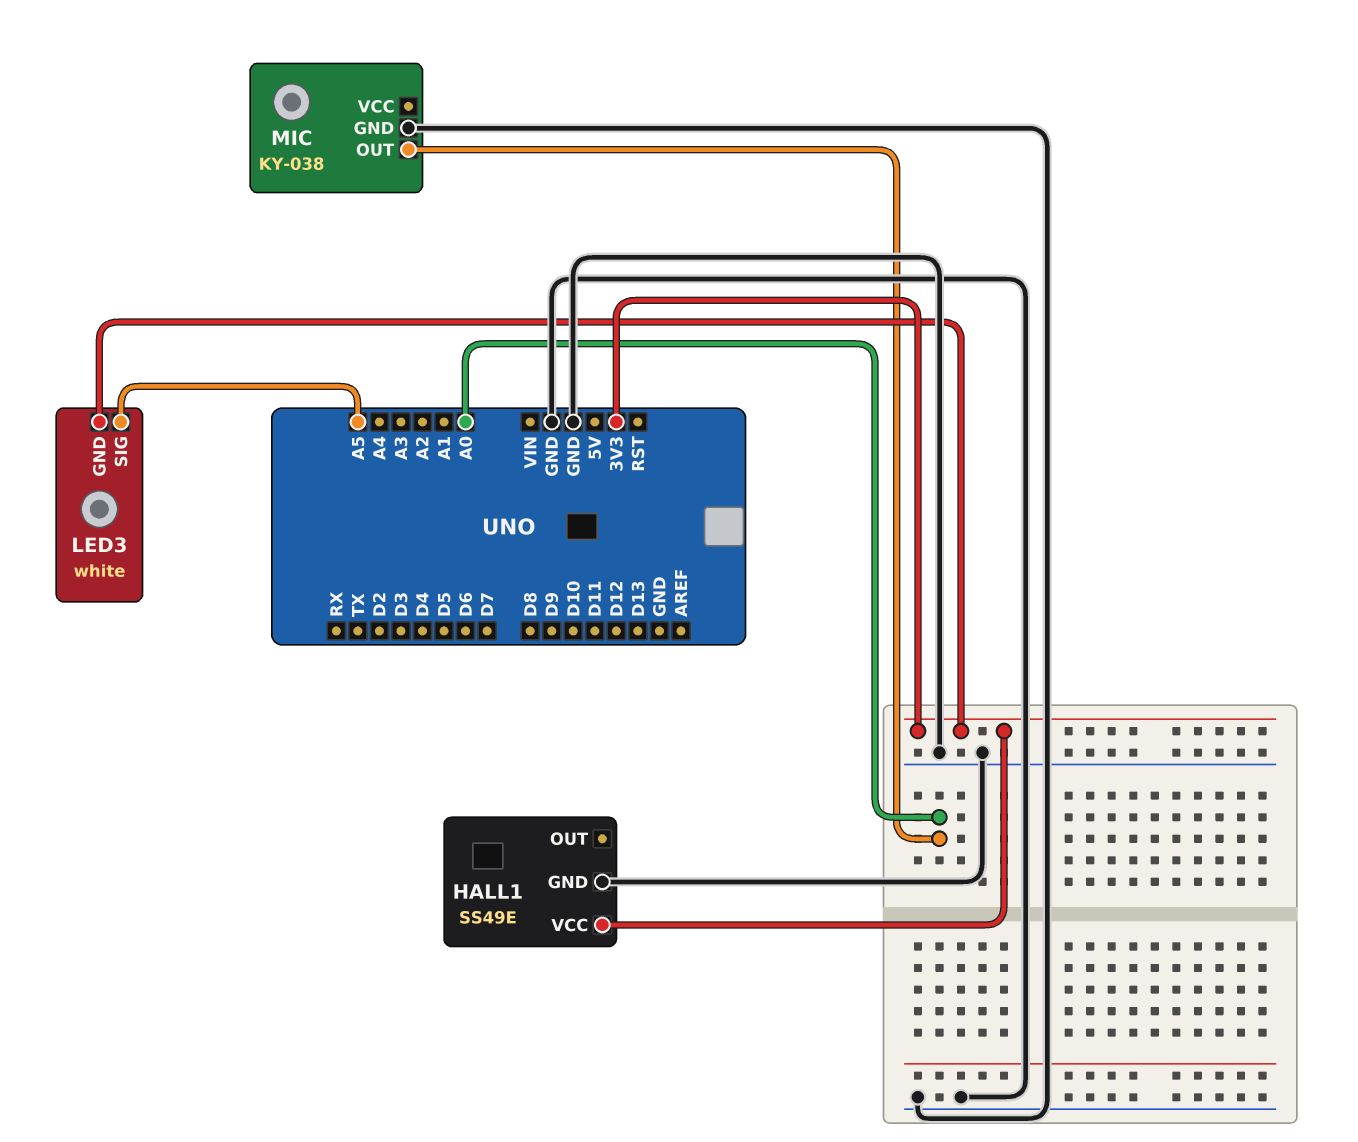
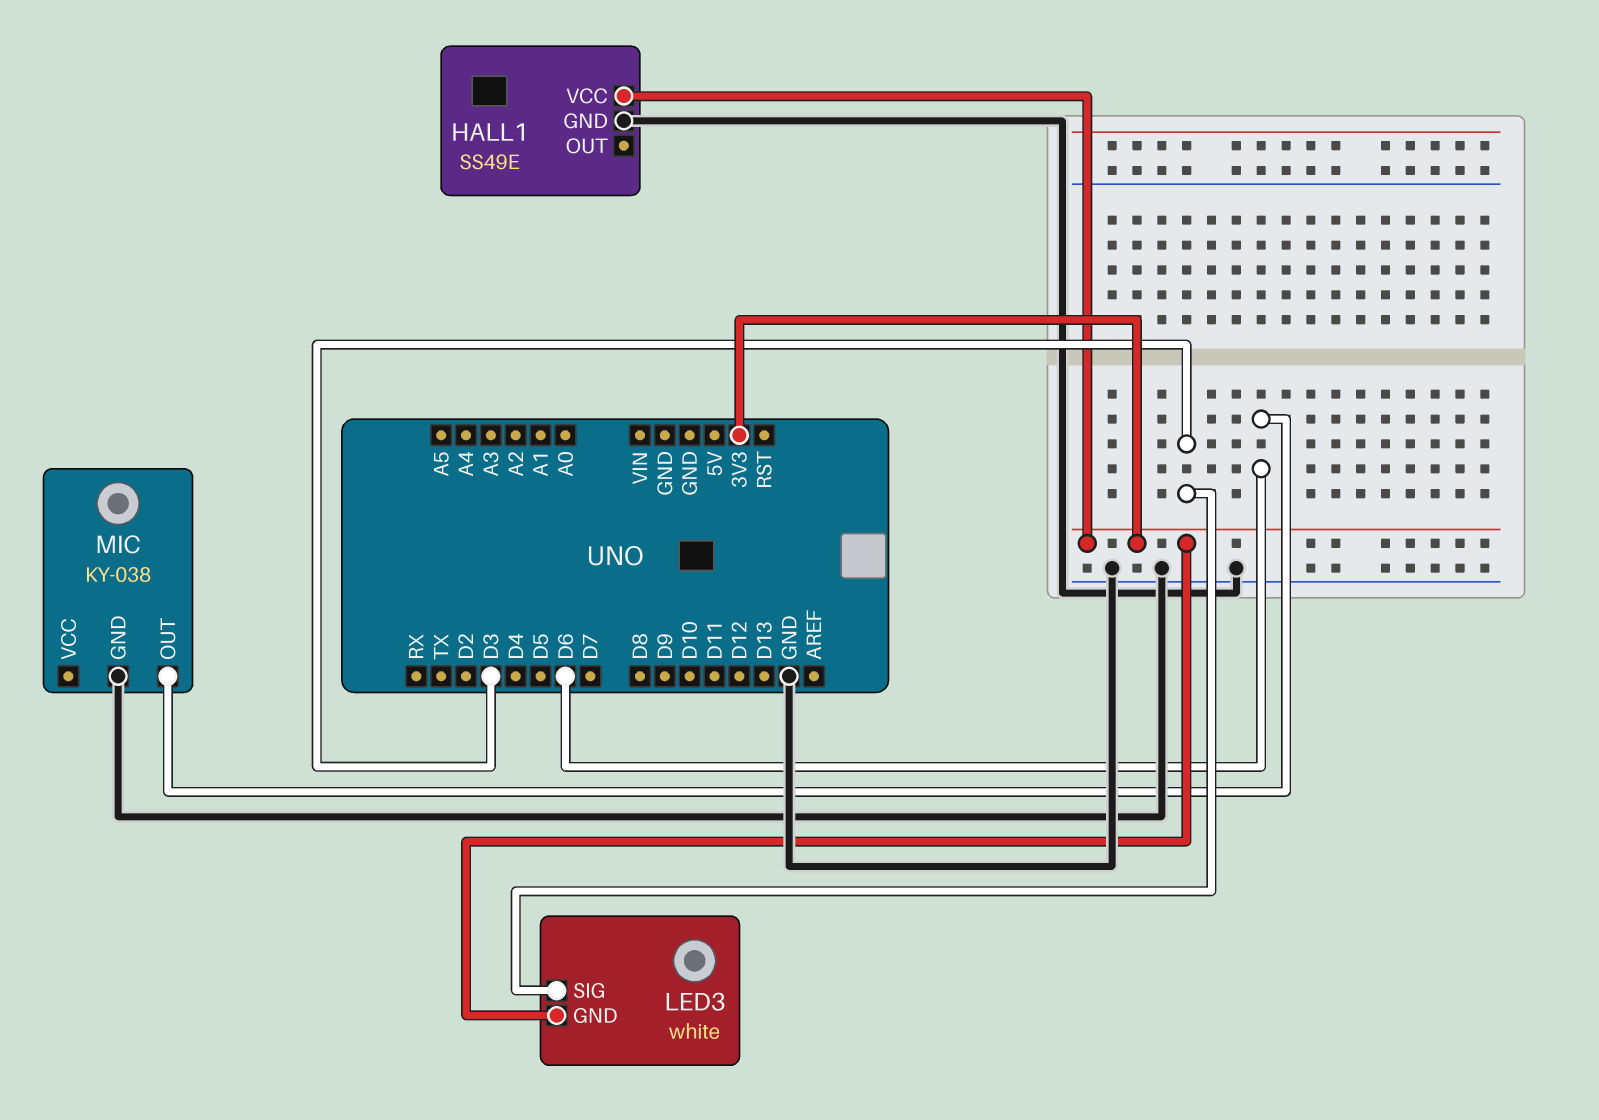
LED3 pin SIG: A5 -> D3
MIC pin OUT: A0 -> D6

